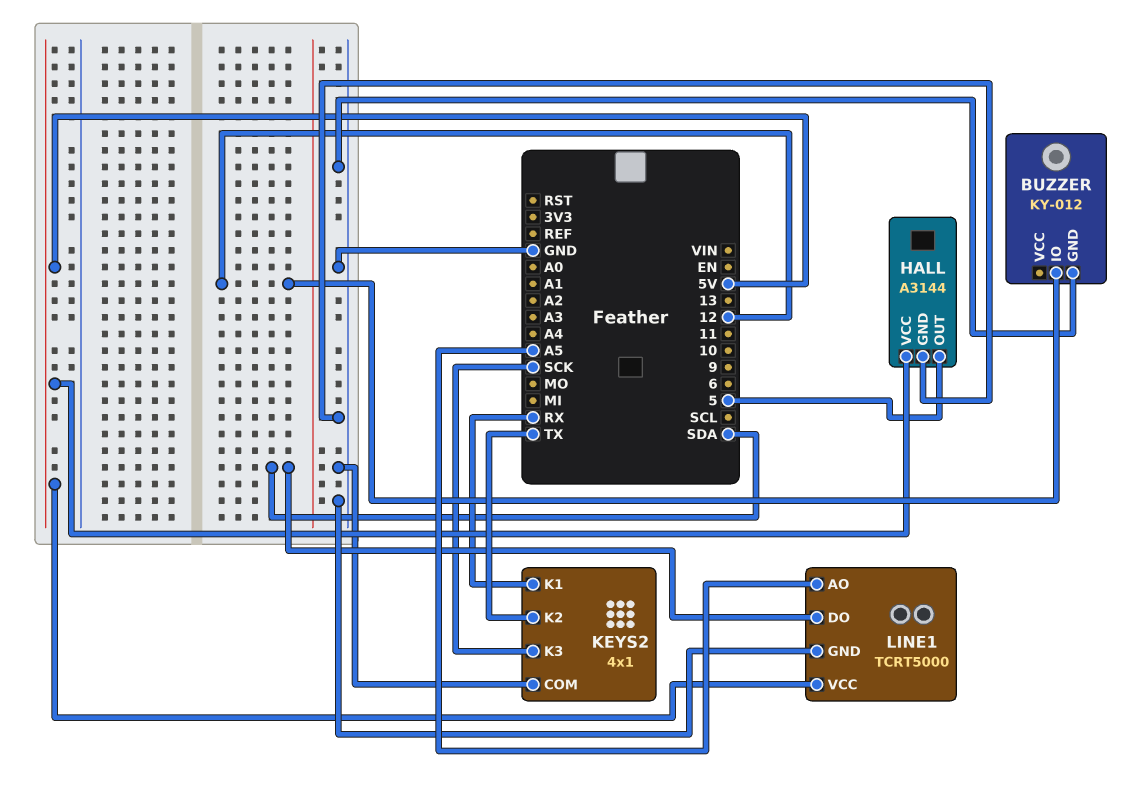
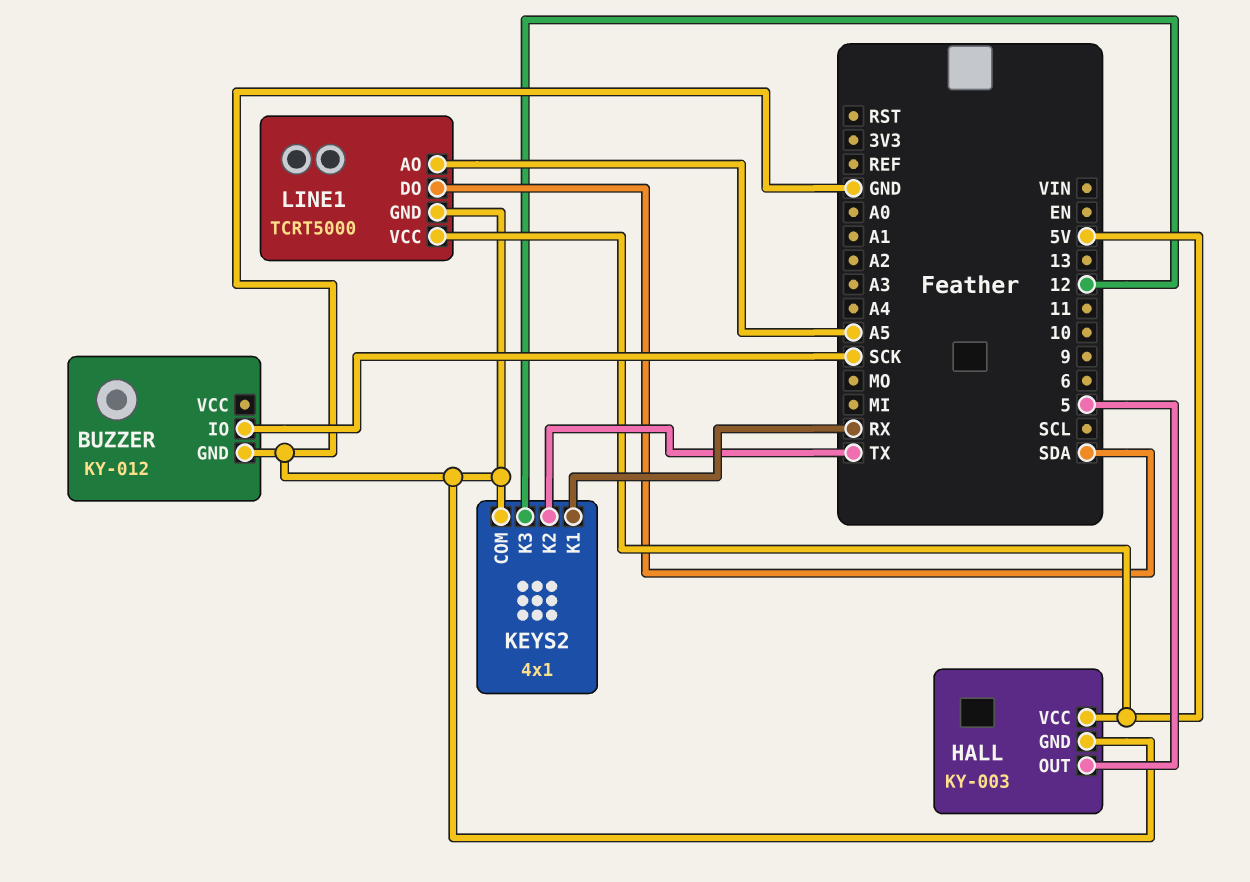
BUZZER pin IO: 12 -> SCK
HALL: A3144 -> KY-003
KEYS2 pin K3: SCK -> 12

